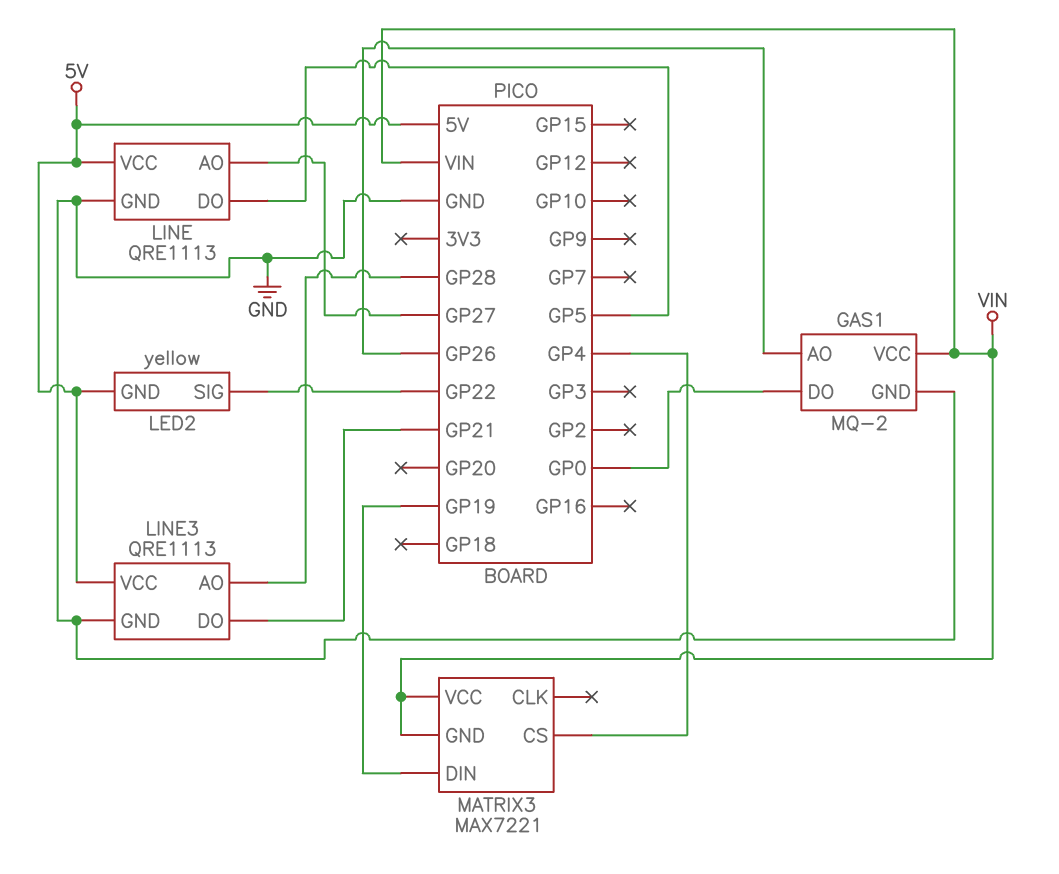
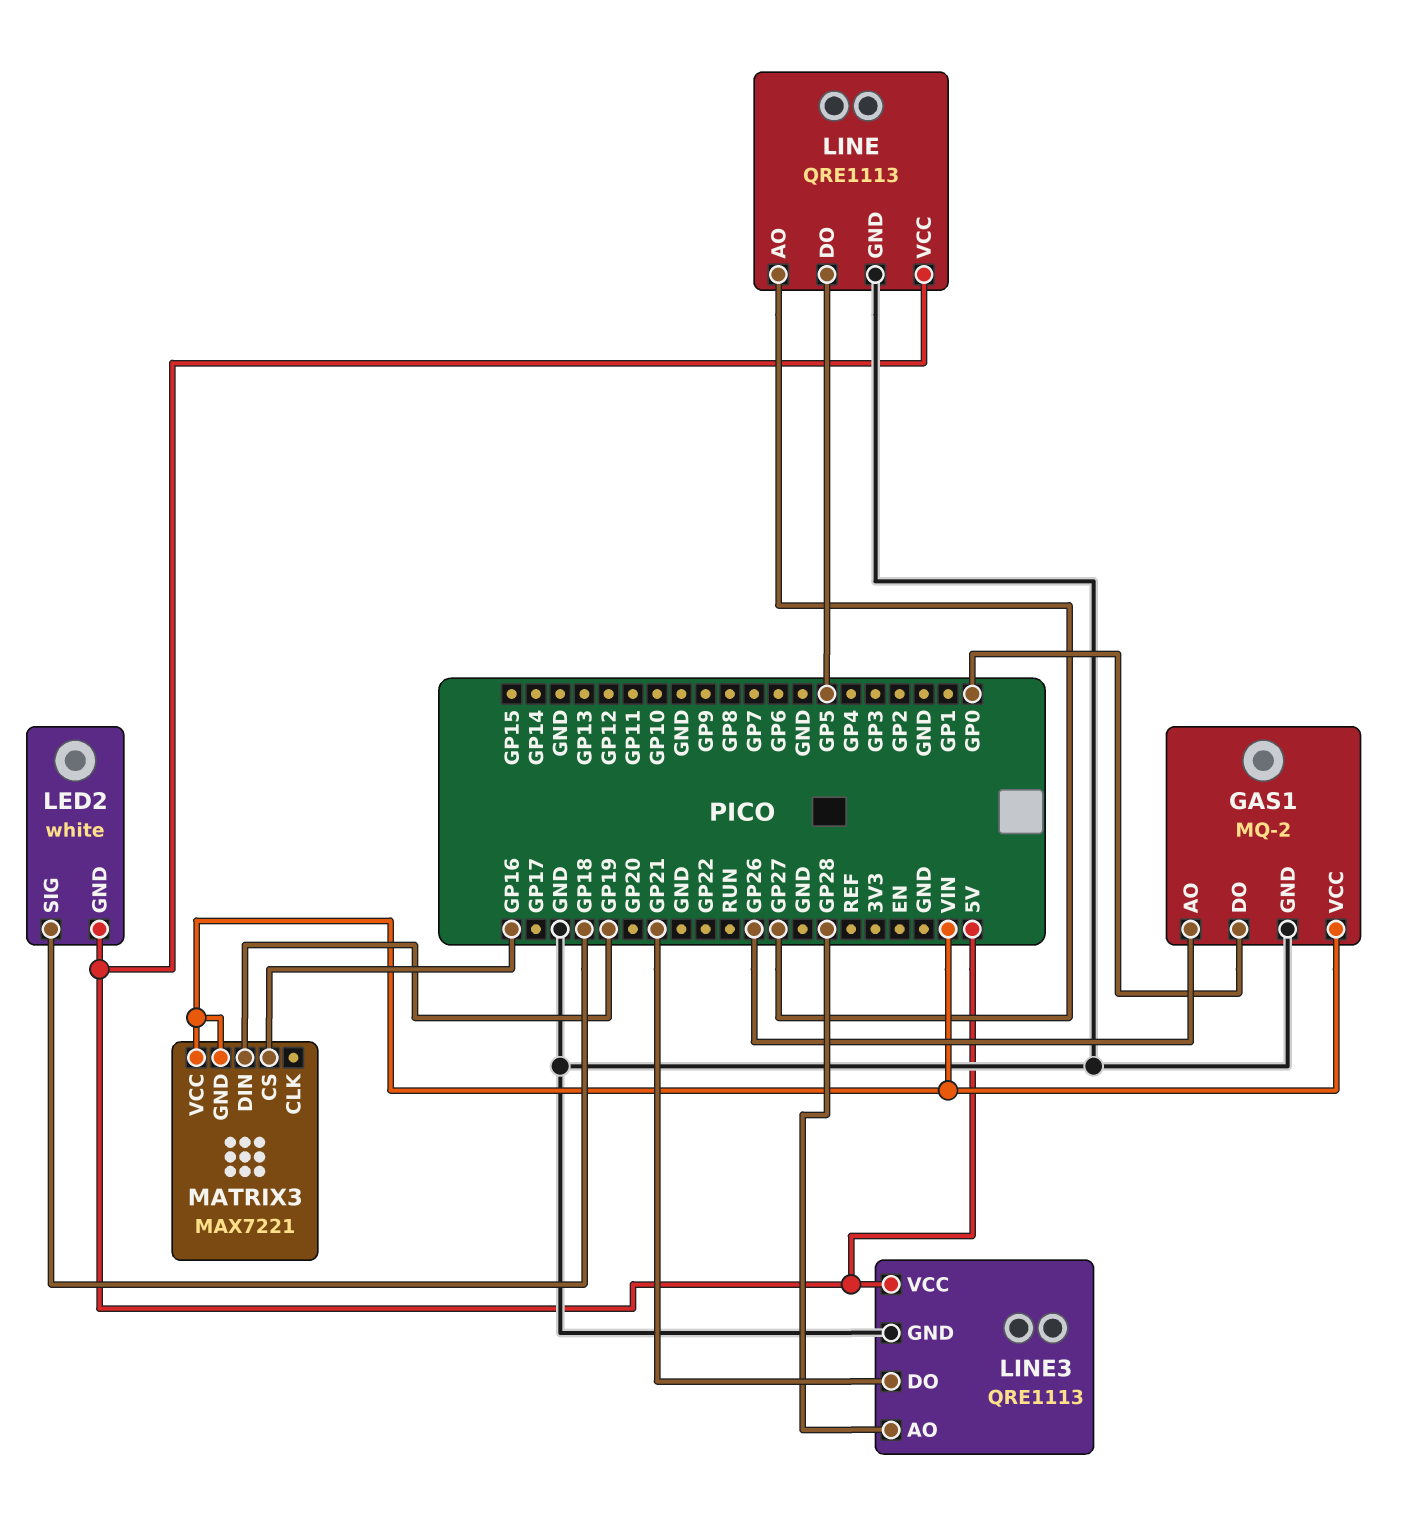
LED2: yellow -> white
LED2 pin SIG: GP22 -> GP18
MATRIX3 pin CS: GP4 -> GP16

